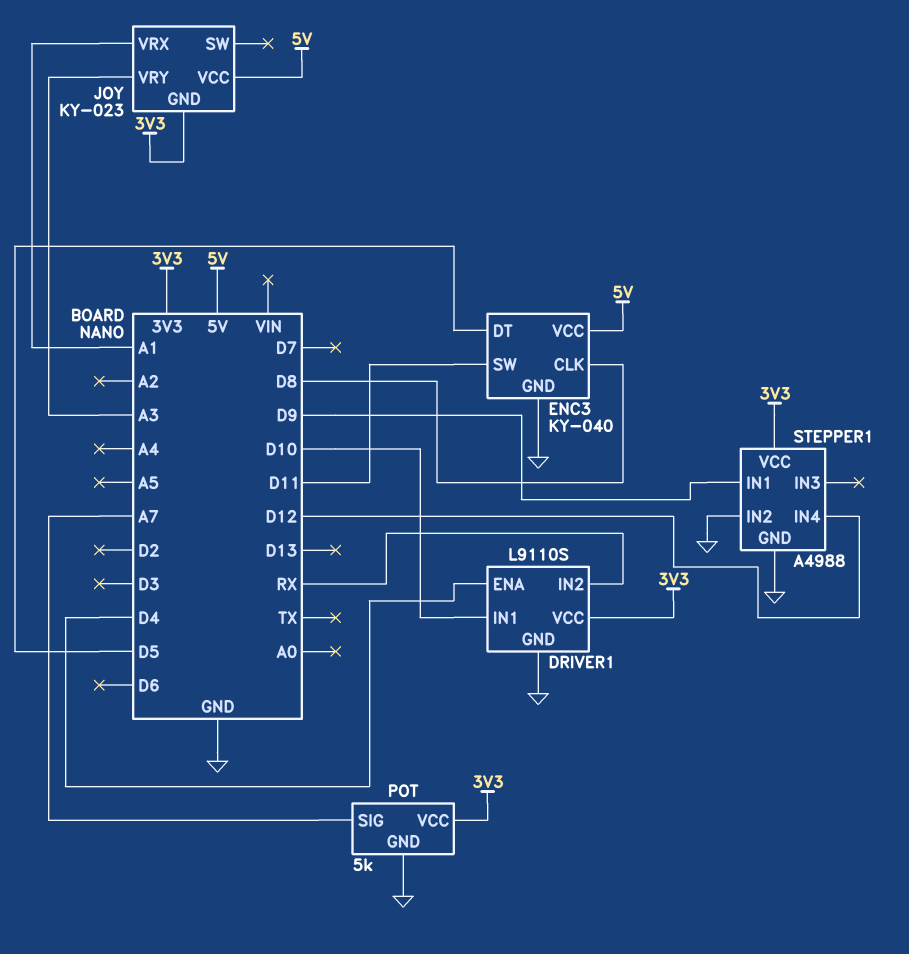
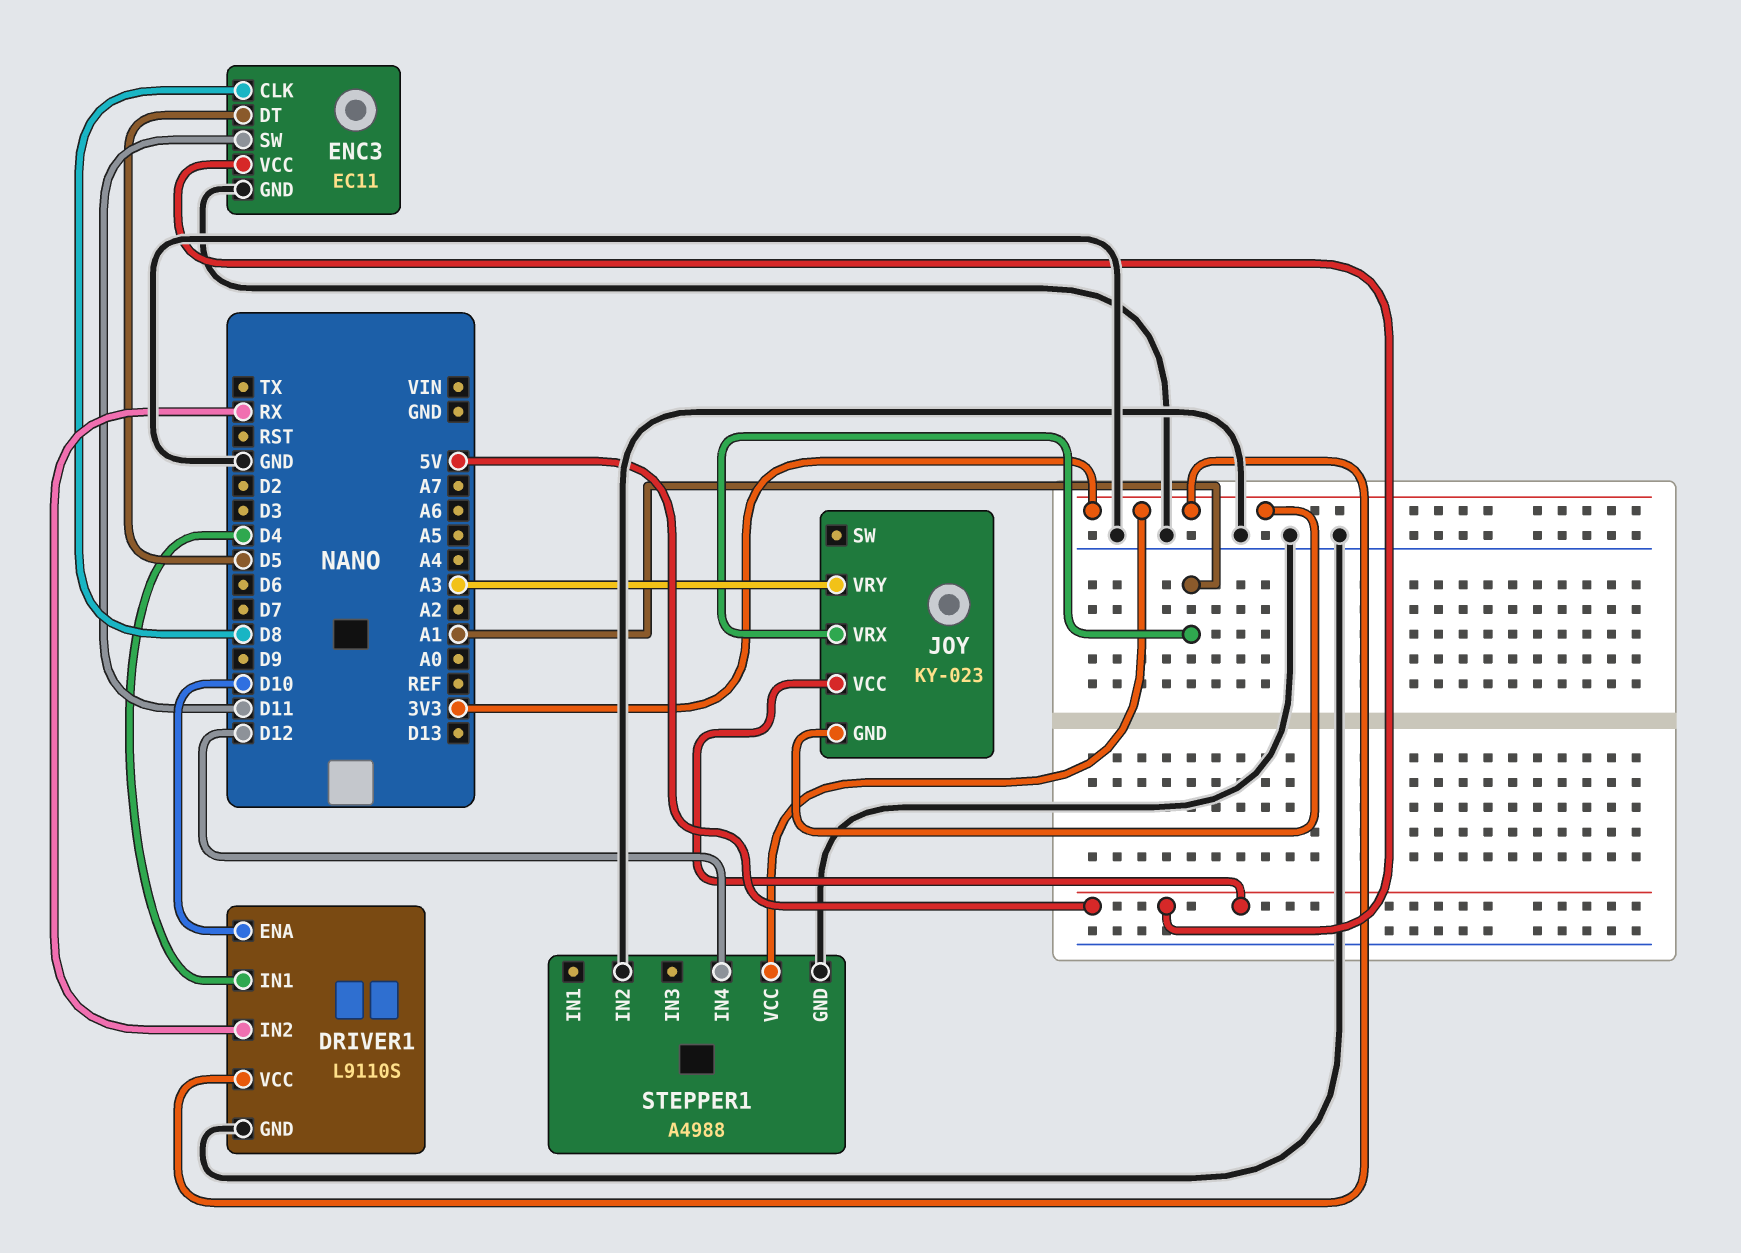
DRIVER1 pin ENA: D4 -> D10
DRIVER1 pin IN1: D10 -> D4
ENC3: KY-040 -> EC11
POT: 5k -> none
POT pin GND: GND -> none
POT pin SIG: A7 -> none
POT pin VCC: 3V3 -> none
STEPPER1 pin IN1: D9 -> none

